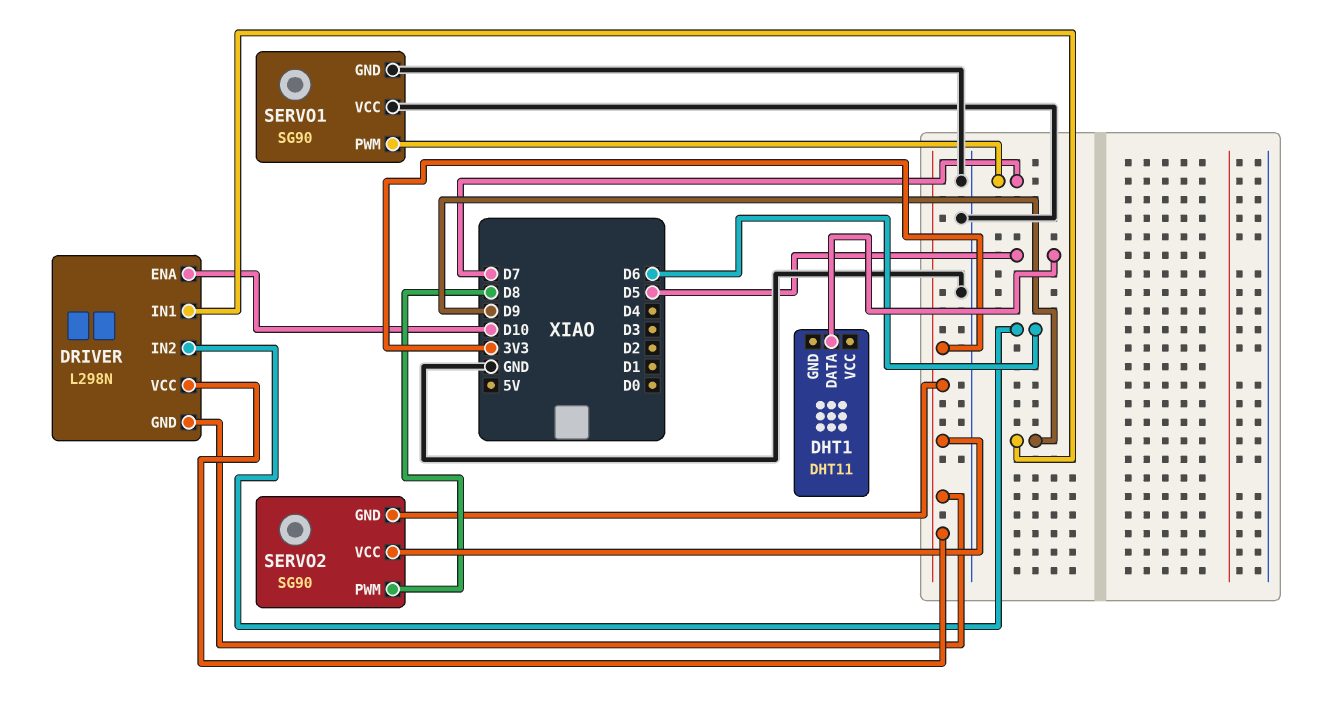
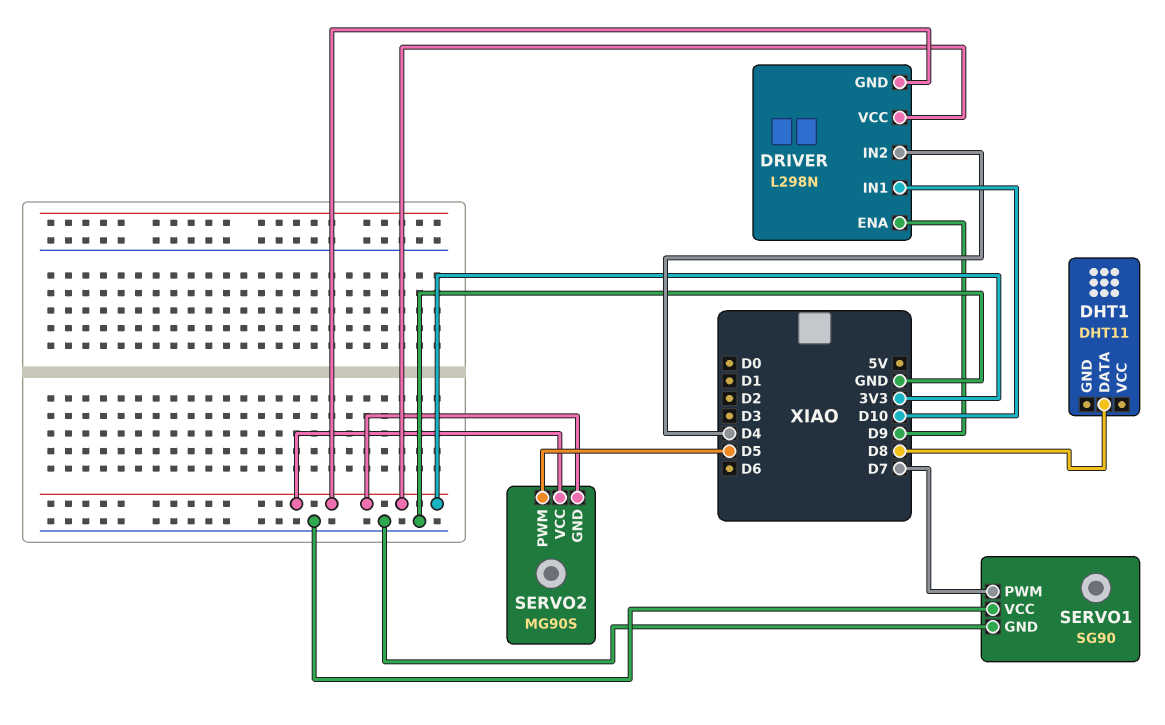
DHT1 pin DATA: D5 -> D8
DRIVER pin ENA: D10 -> D9
DRIVER pin IN1: D9 -> D10
DRIVER pin IN2: D6 -> D4
SERVO2: SG90 -> MG90S
SERVO2 pin PWM: D8 -> D5

